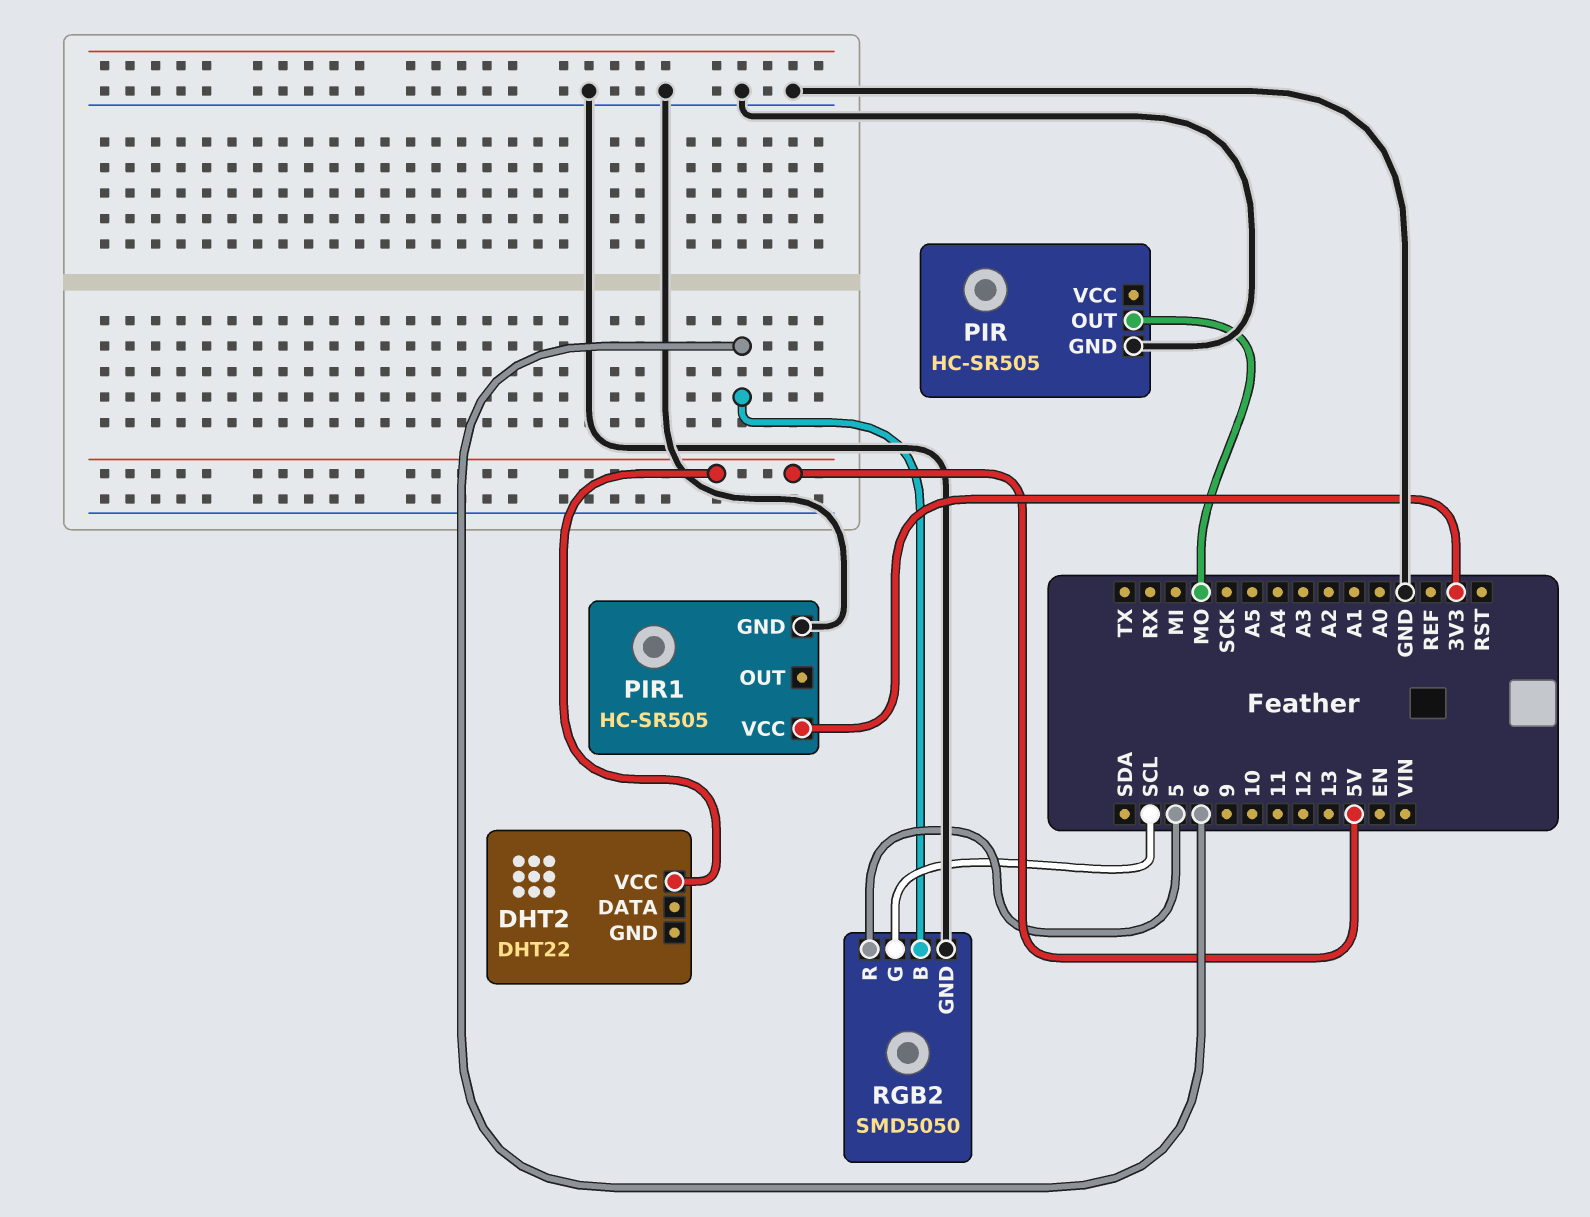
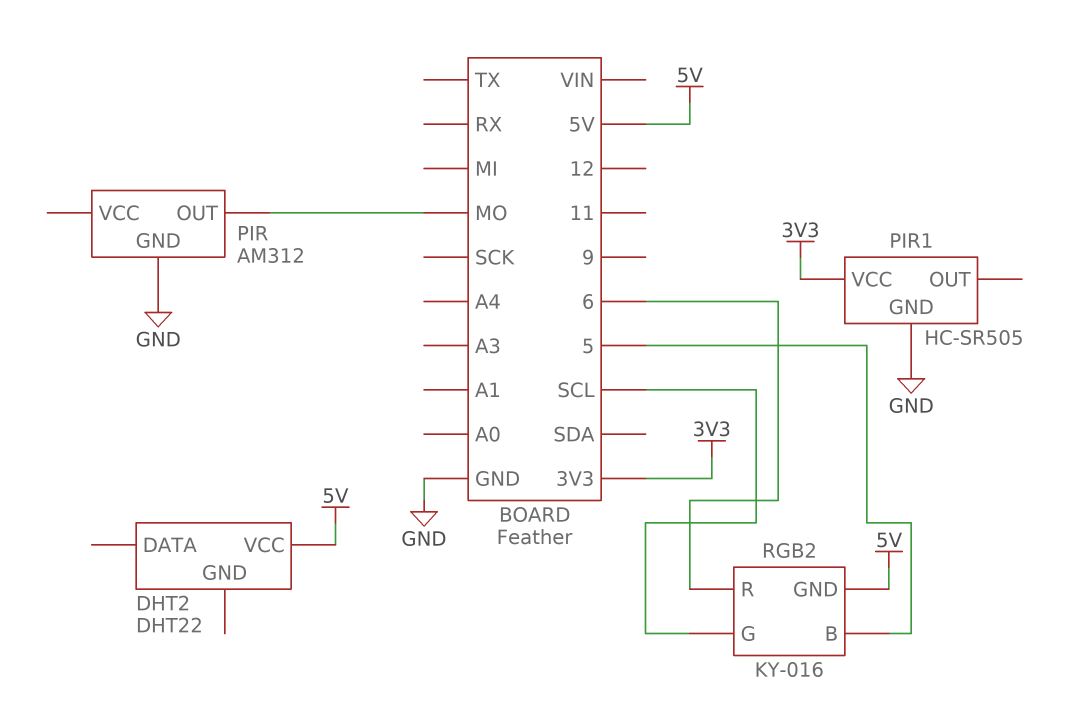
PIR: HC-SR505 -> AM312
RGB2: SMD5050 -> KY-016
RGB2 pin B: 6 -> 5
RGB2 pin GND: GND -> 5V
RGB2 pin R: 5 -> 6

